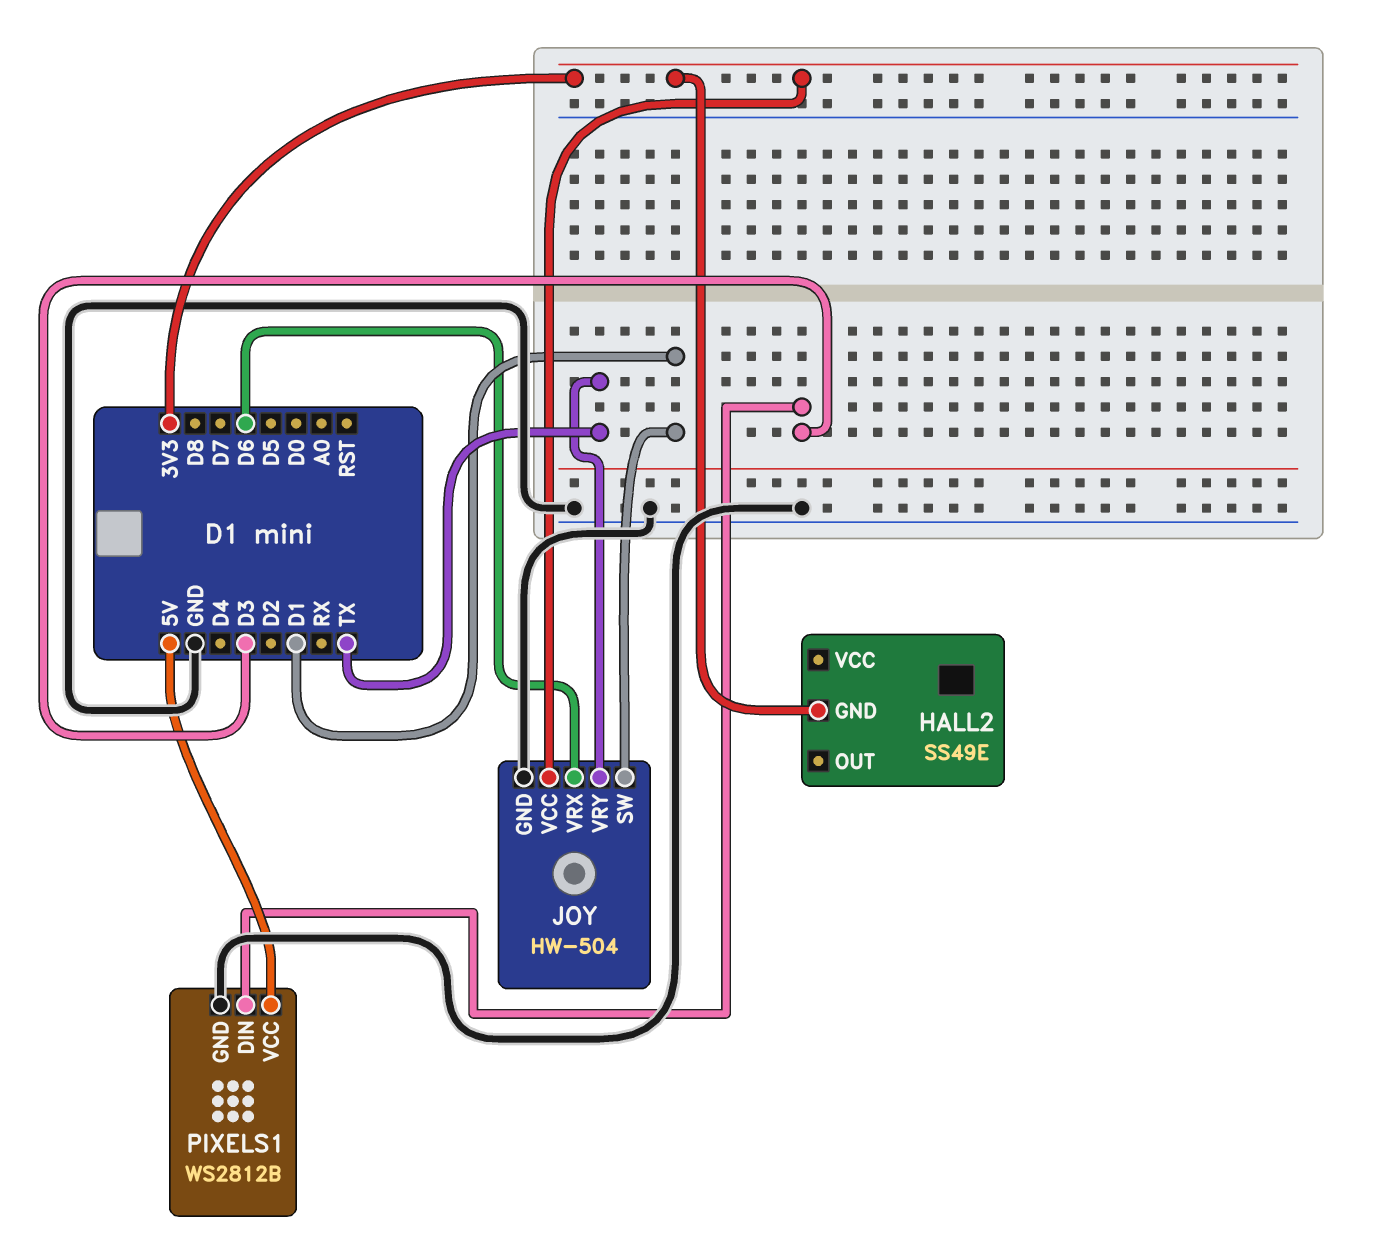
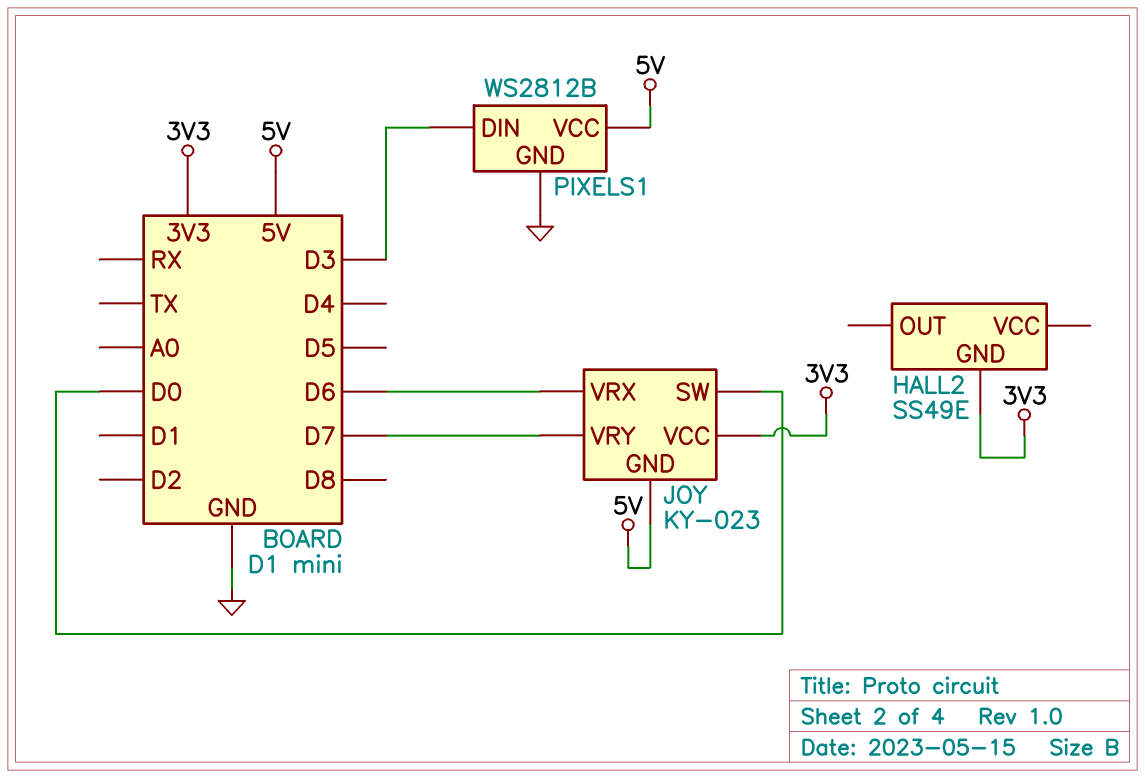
JOY: HW-504 -> KY-023
JOY pin GND: GND -> 5V
JOY pin SW: D1 -> D0
JOY pin VRY: TX -> D7

